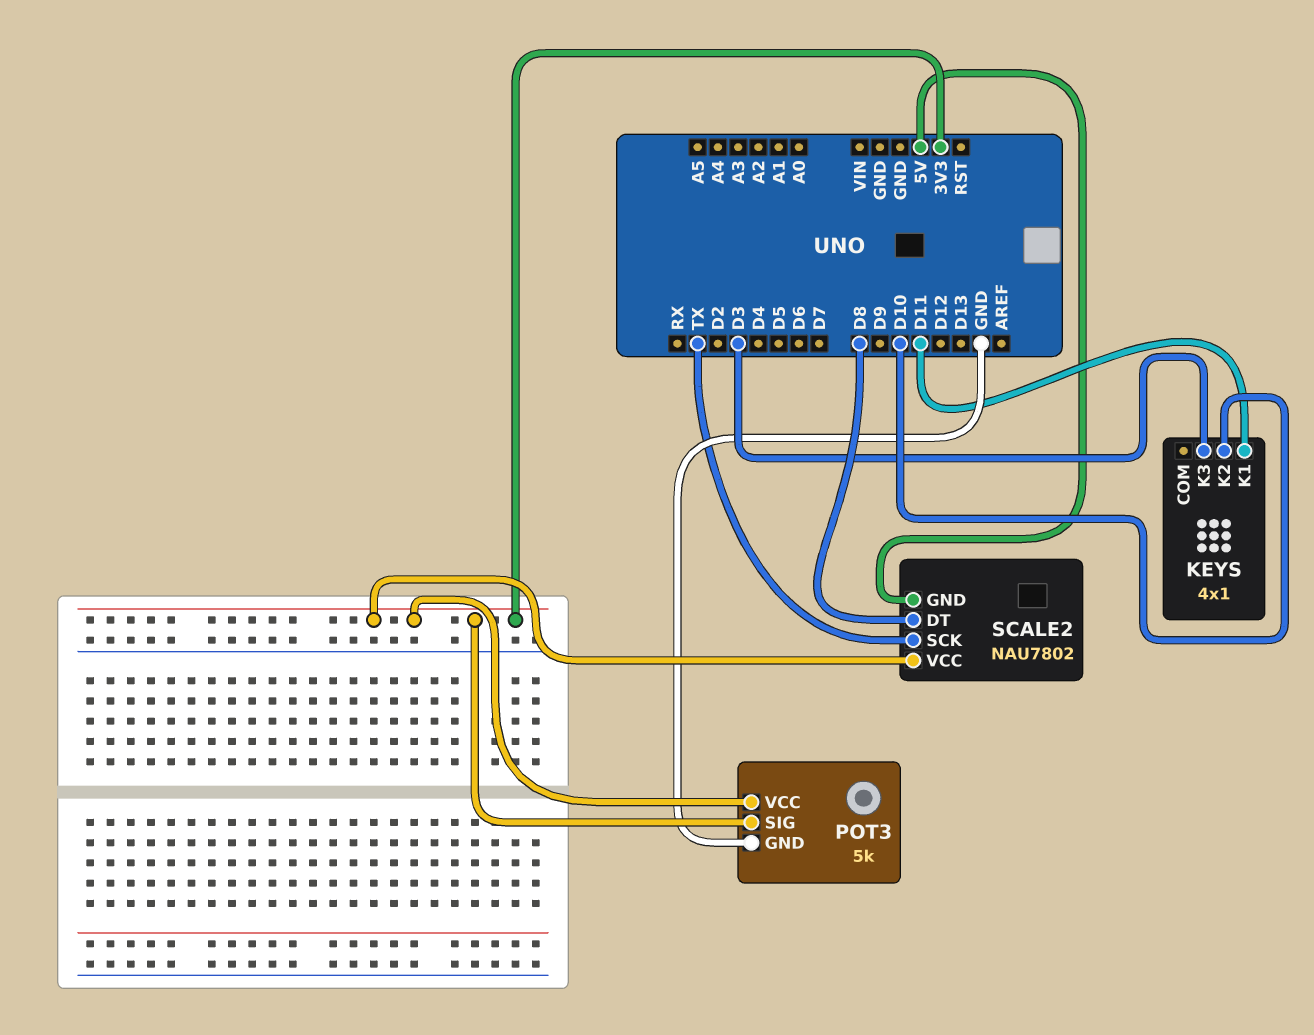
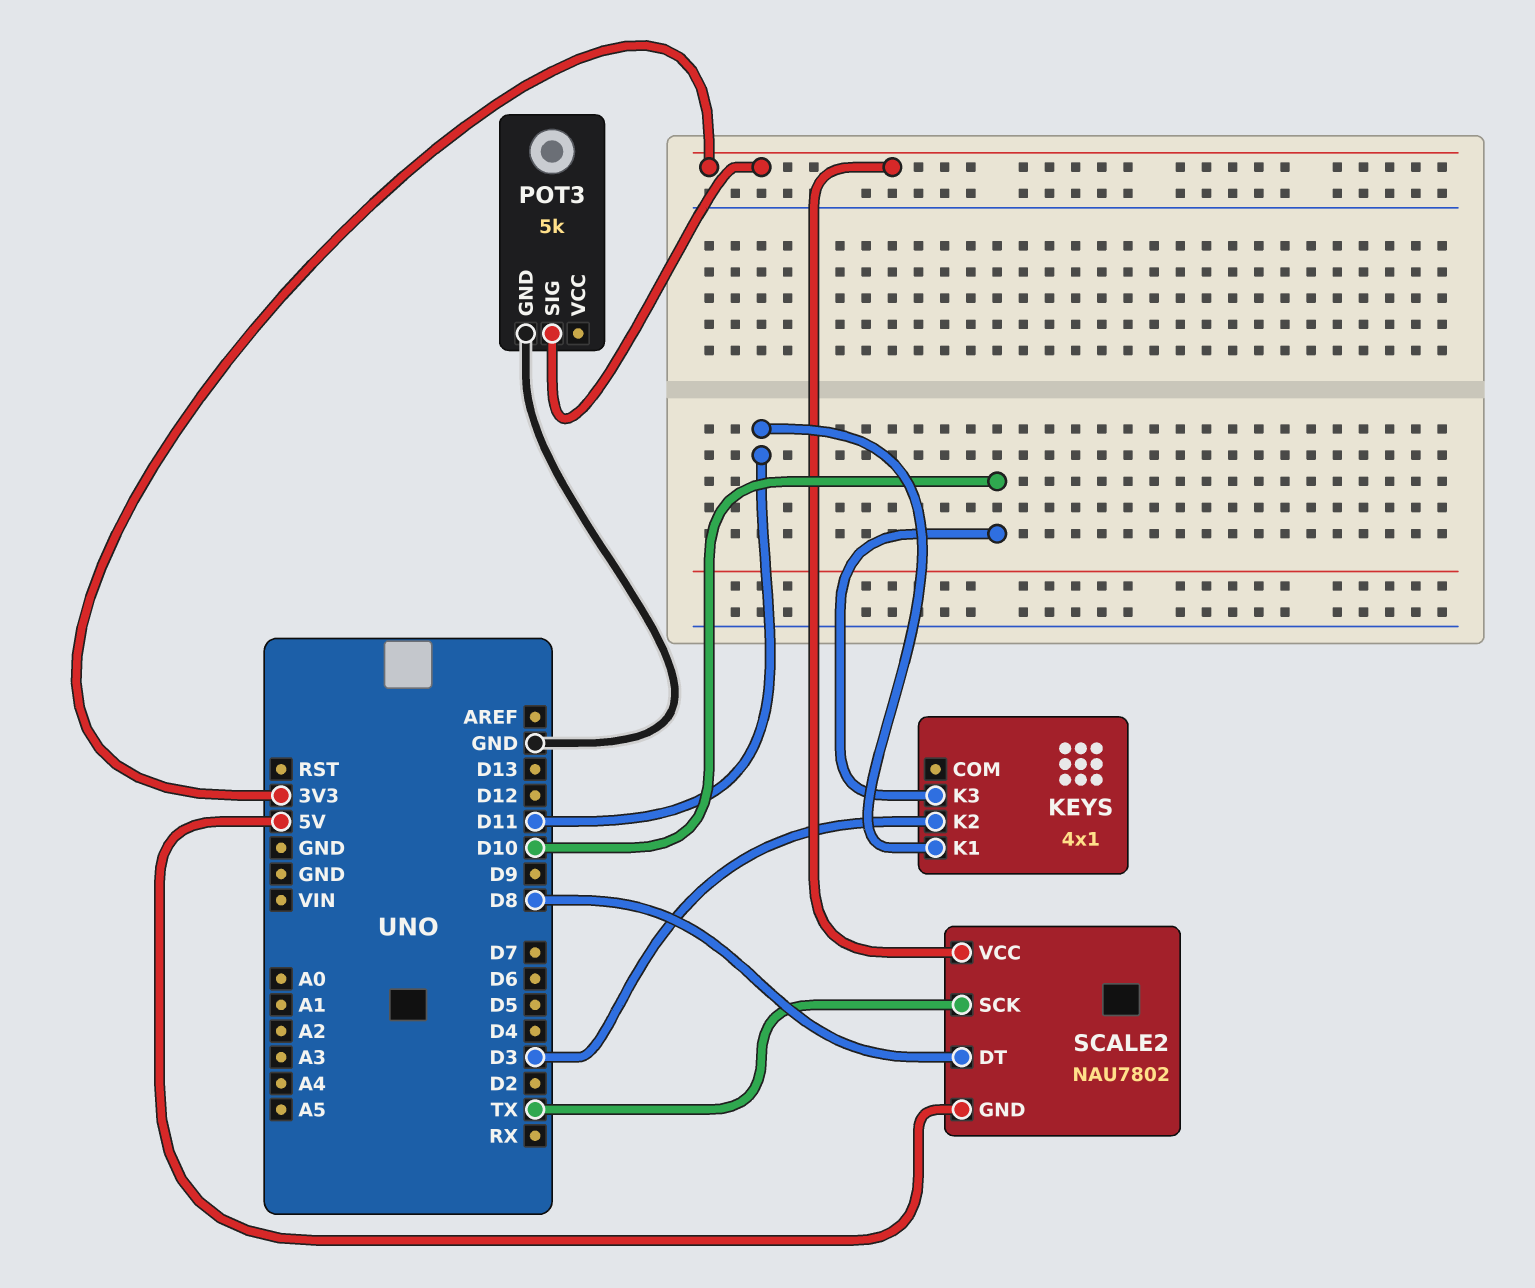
KEYS pin K2: D10 -> D3
KEYS pin K3: D3 -> D10
POT3 pin VCC: 3V3 -> none

